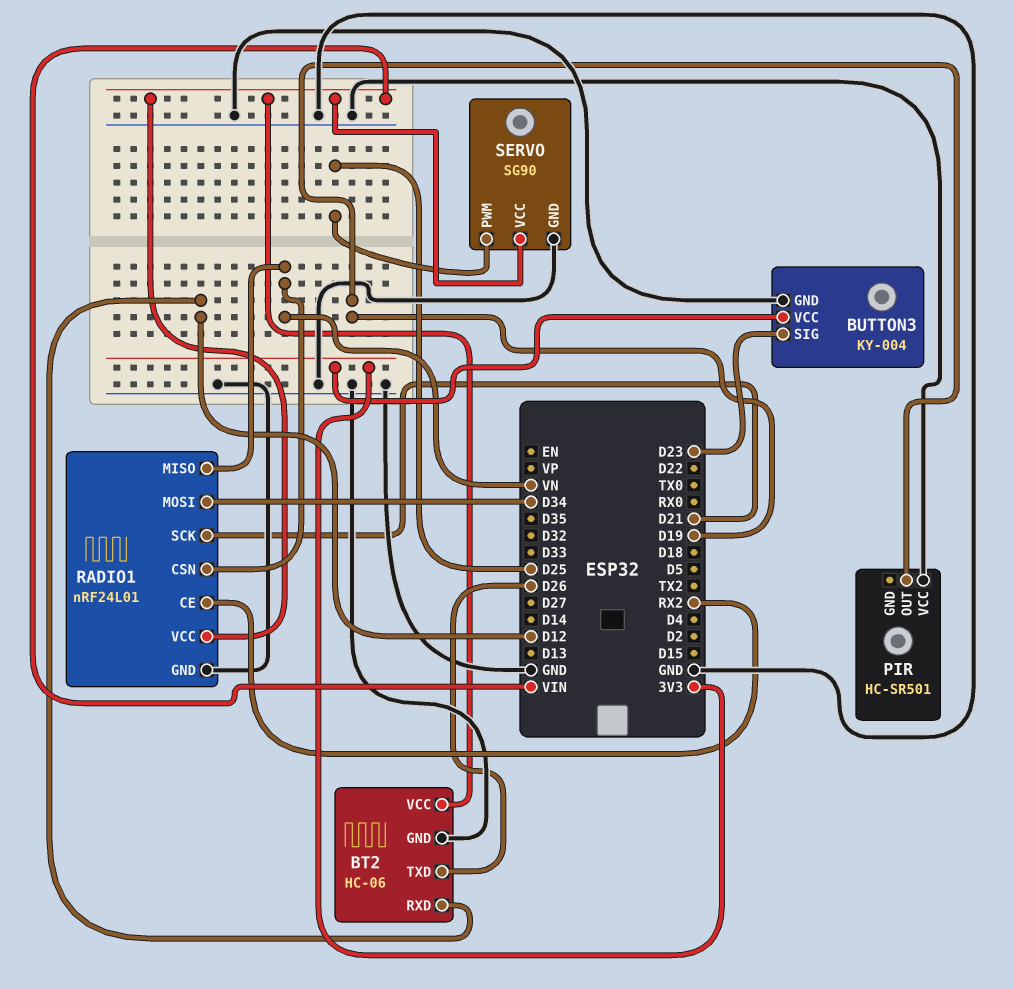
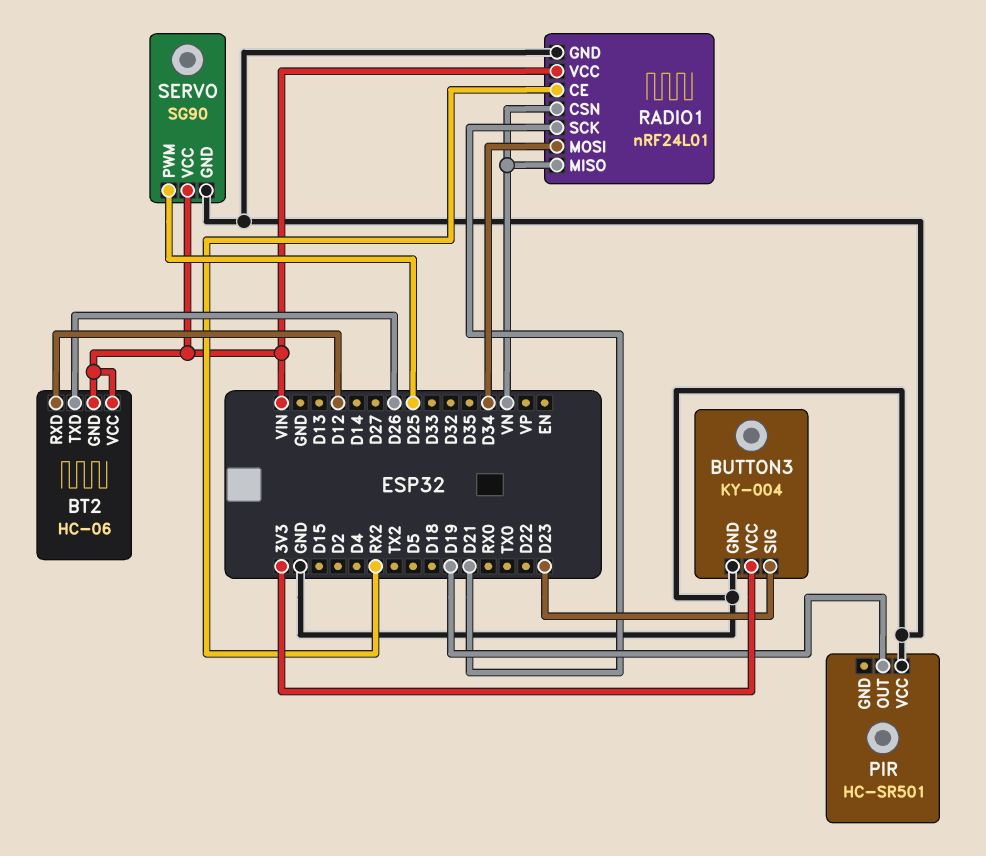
BT2 pin GND: GND -> VIN

